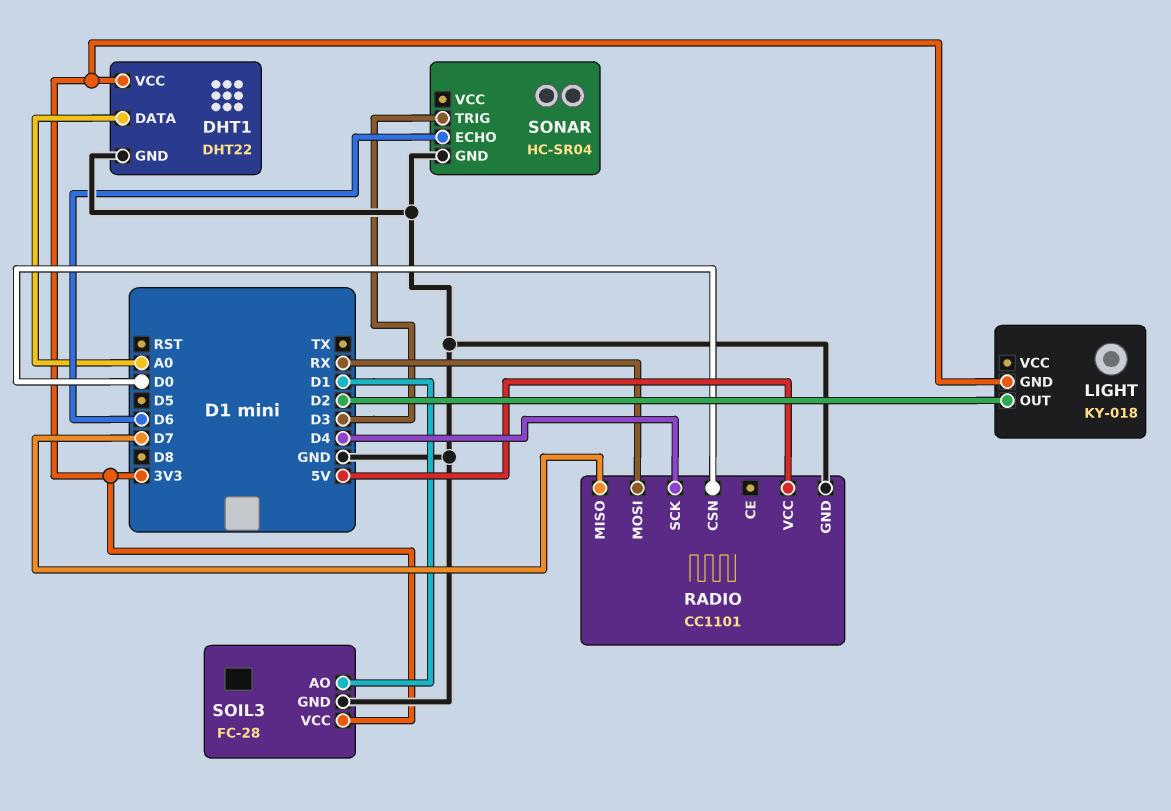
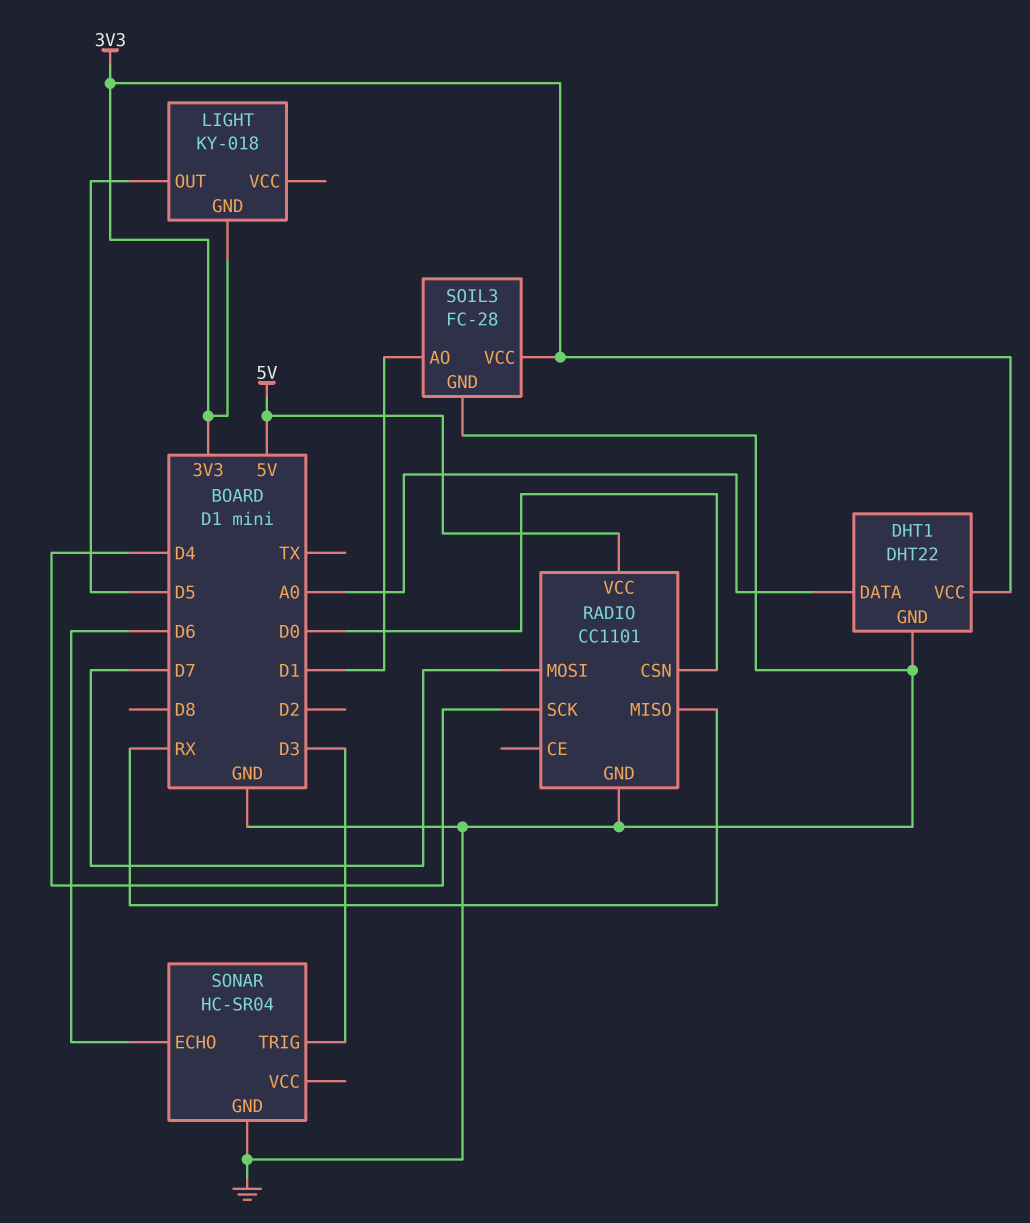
LIGHT pin OUT: D2 -> D5
RADIO pin MISO: D7 -> RX
RADIO pin MOSI: RX -> D7

